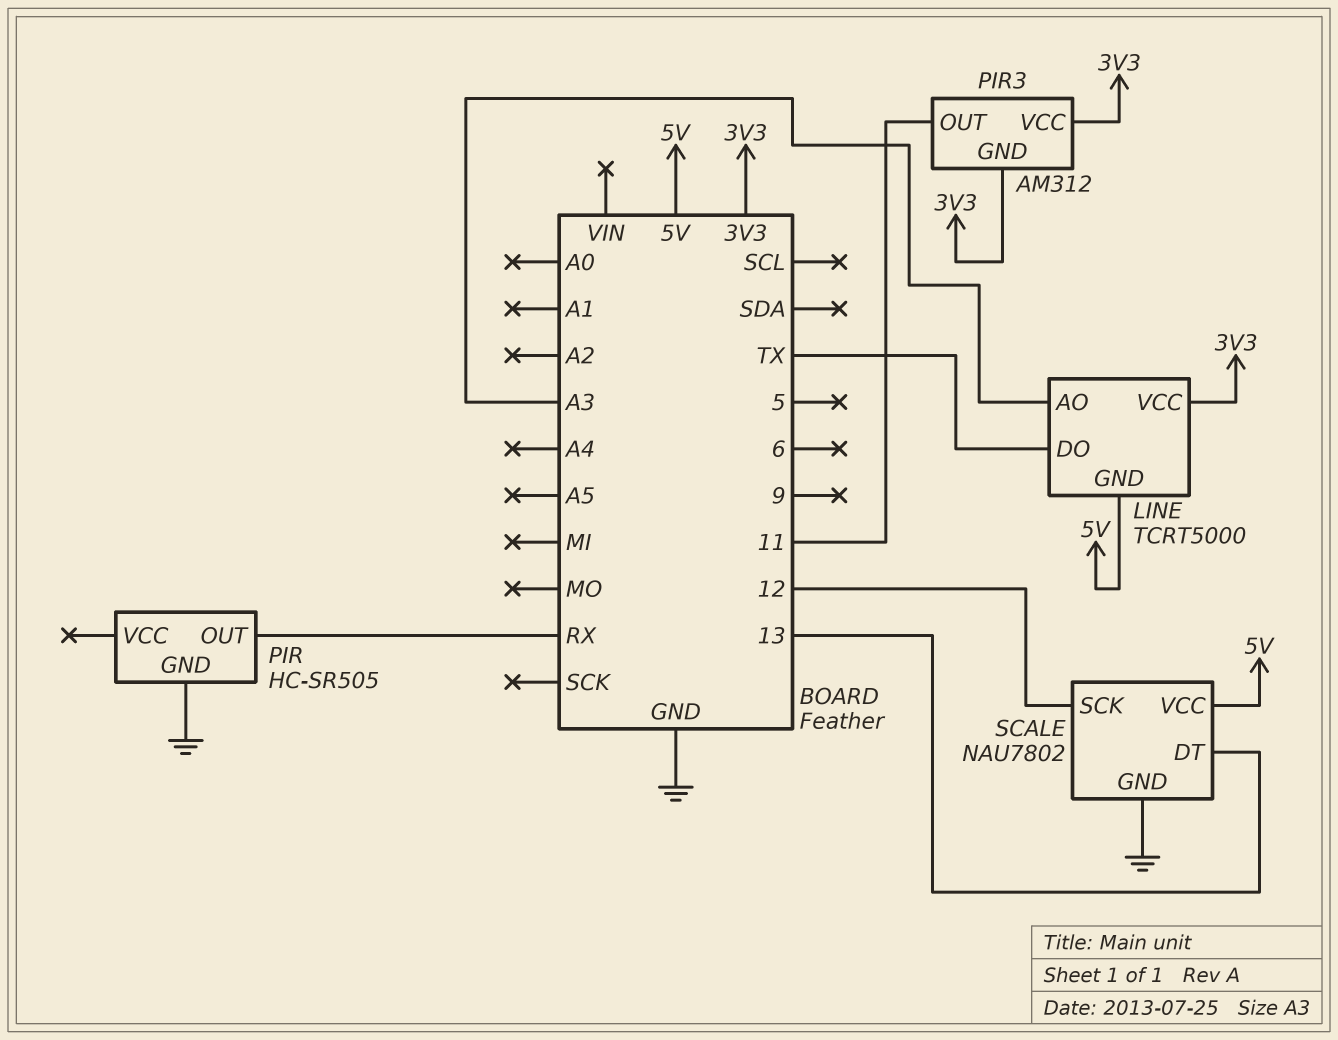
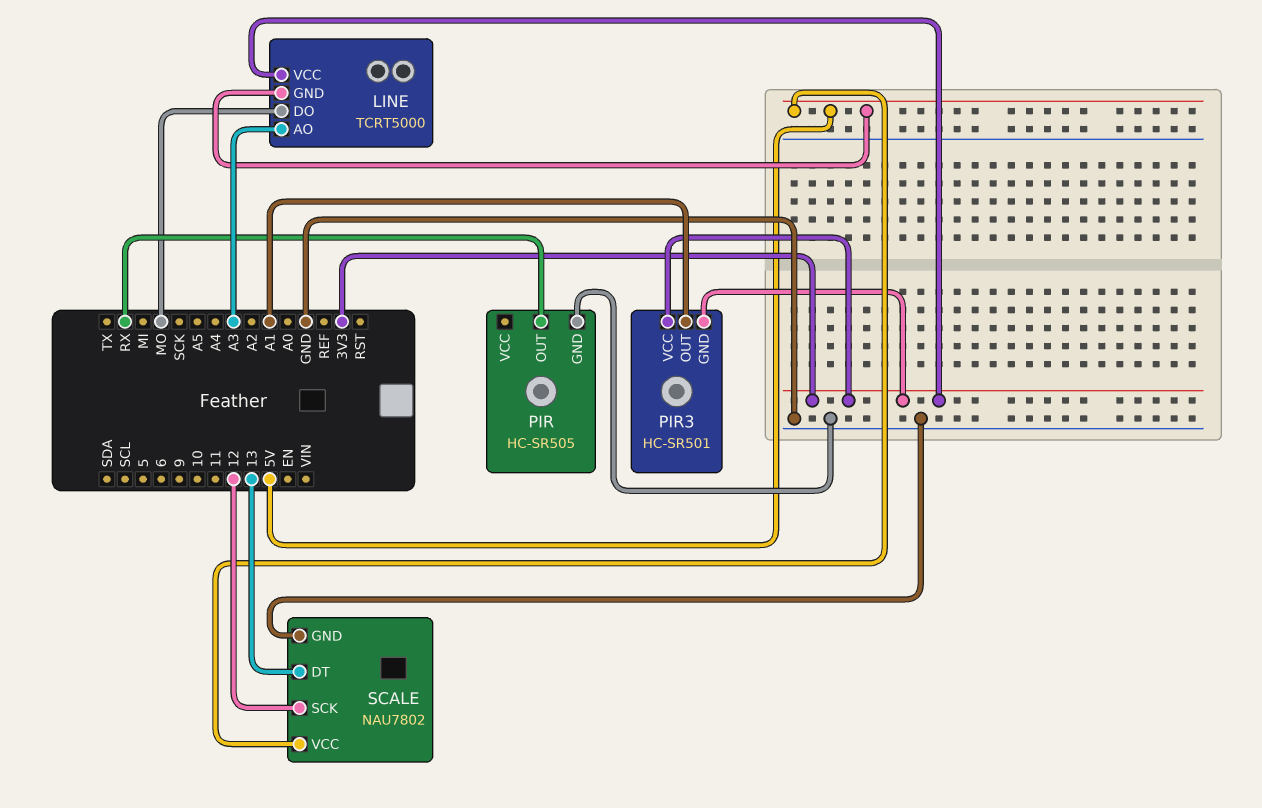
LINE pin DO: TX -> MO
PIR3: AM312 -> HC-SR501
PIR3 pin OUT: 11 -> A1

